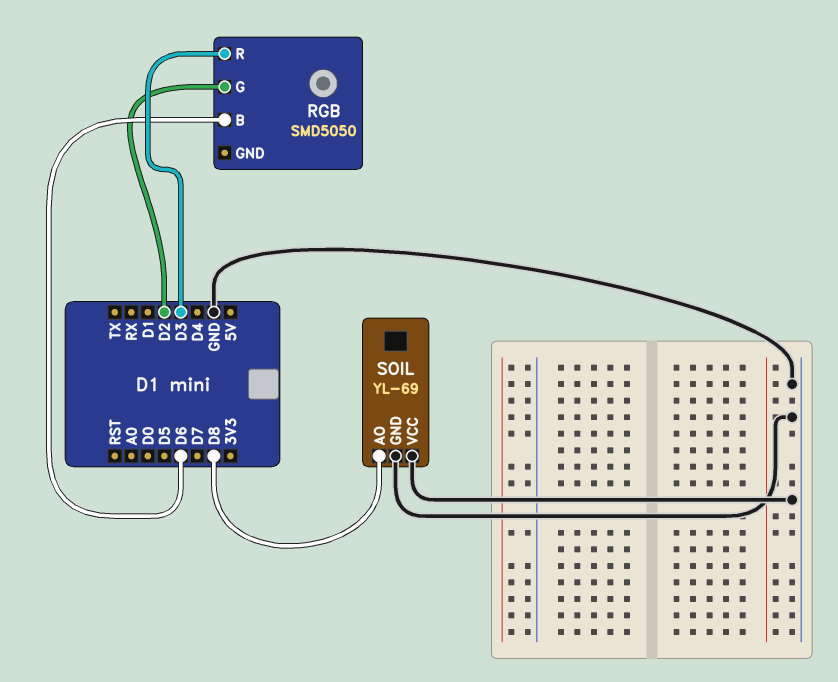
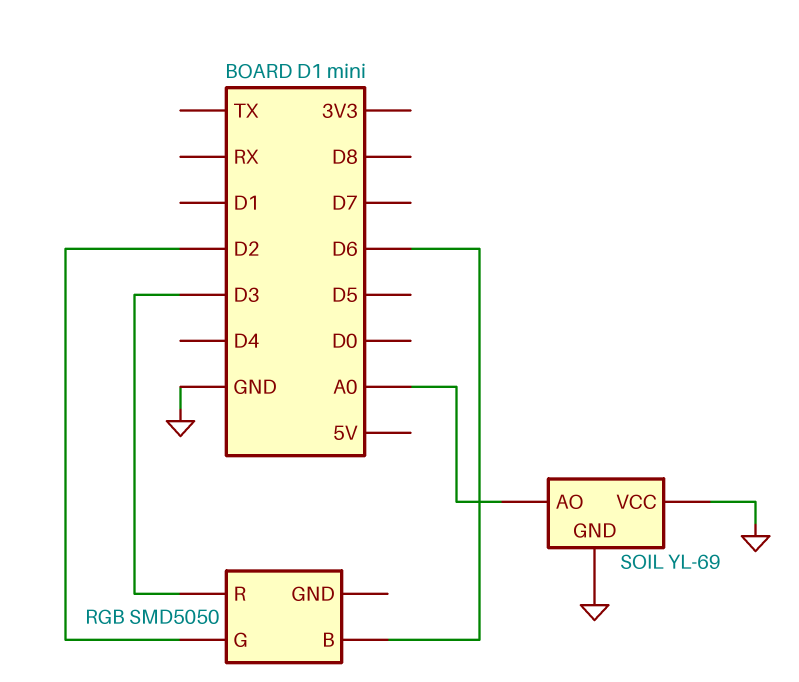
SOIL pin AO: D8 -> A0

